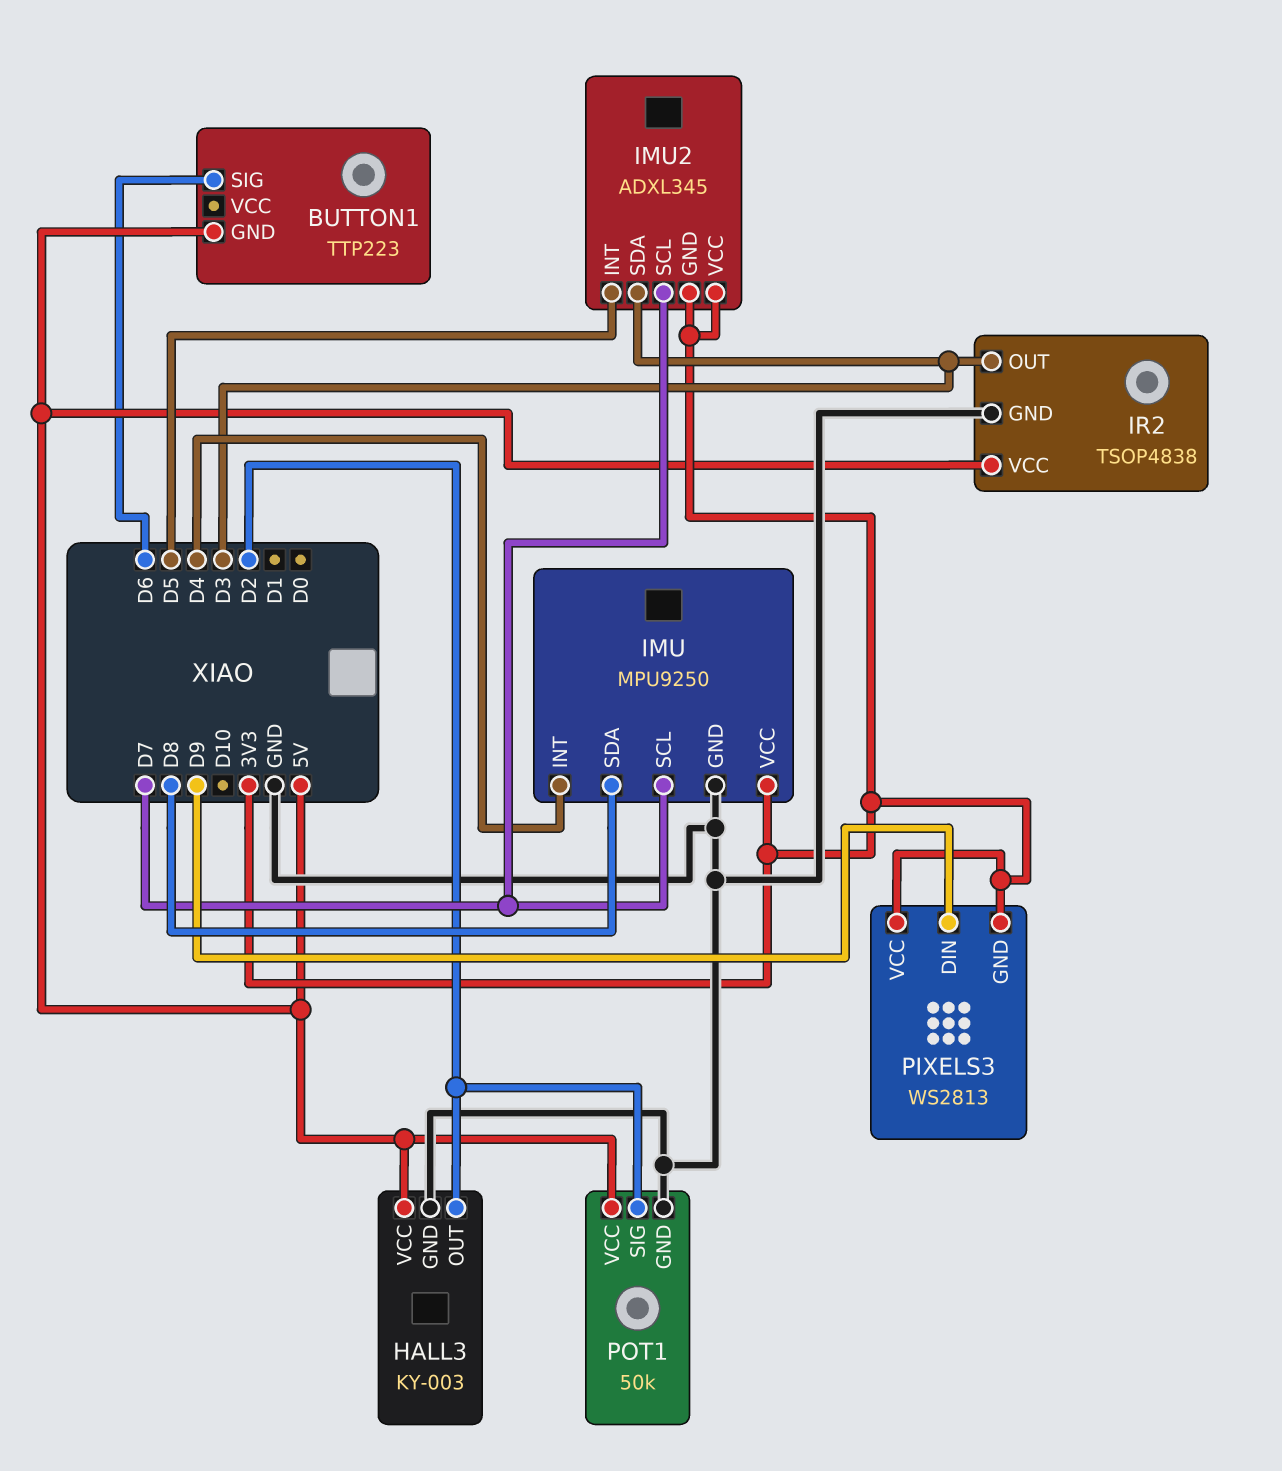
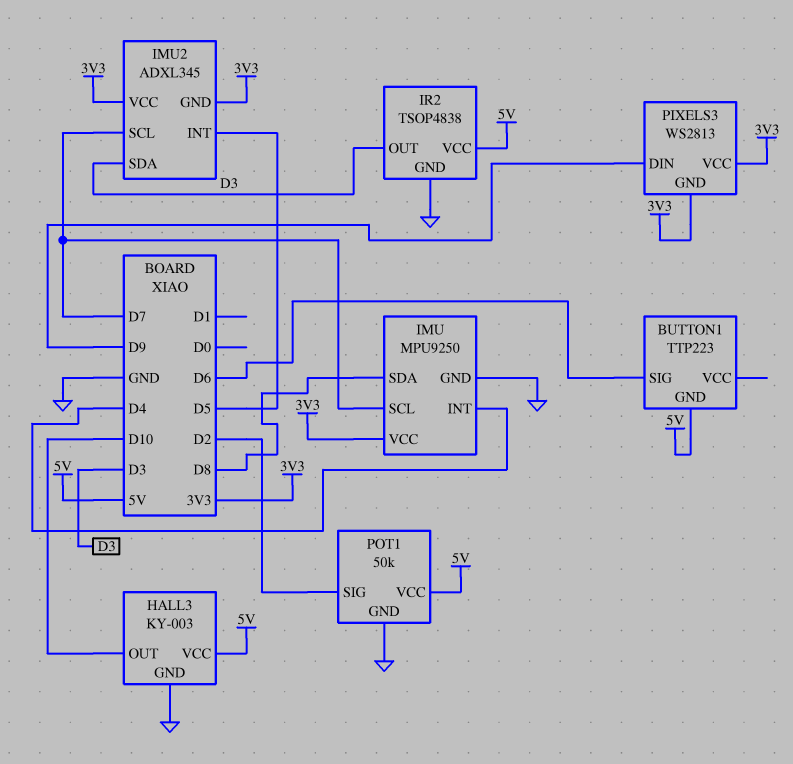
HALL3 pin OUT: D2 -> D10

